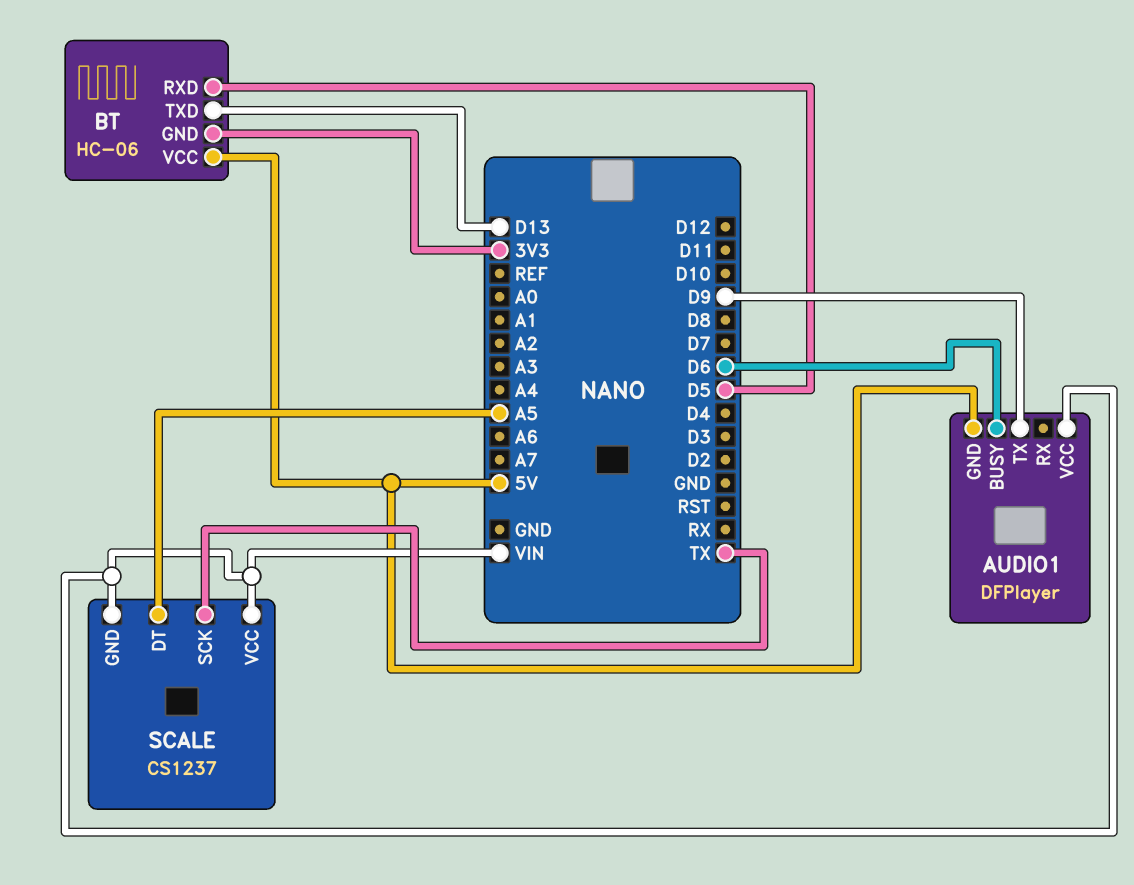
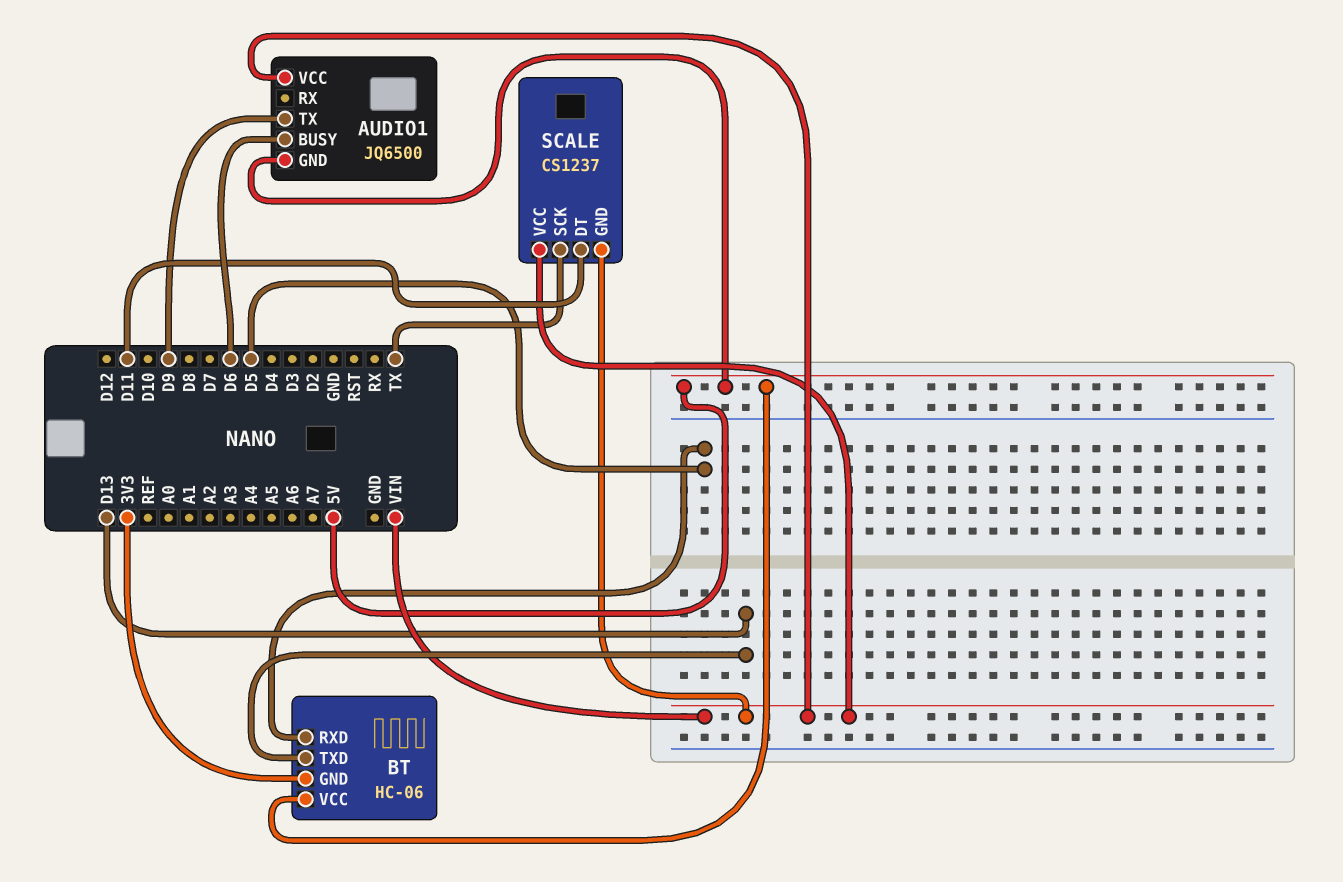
AUDIO1: DFPlayer -> JQ6500
SCALE pin DT: A5 -> D11

